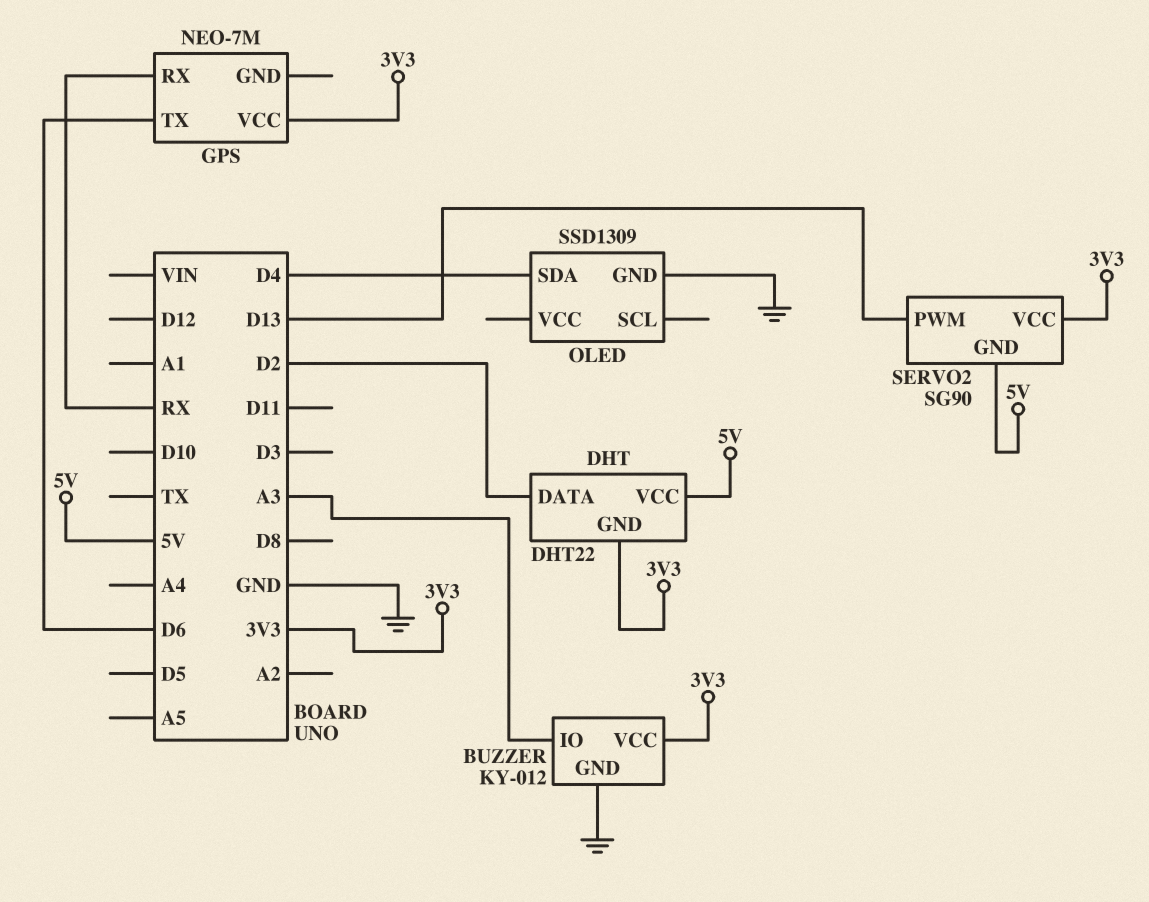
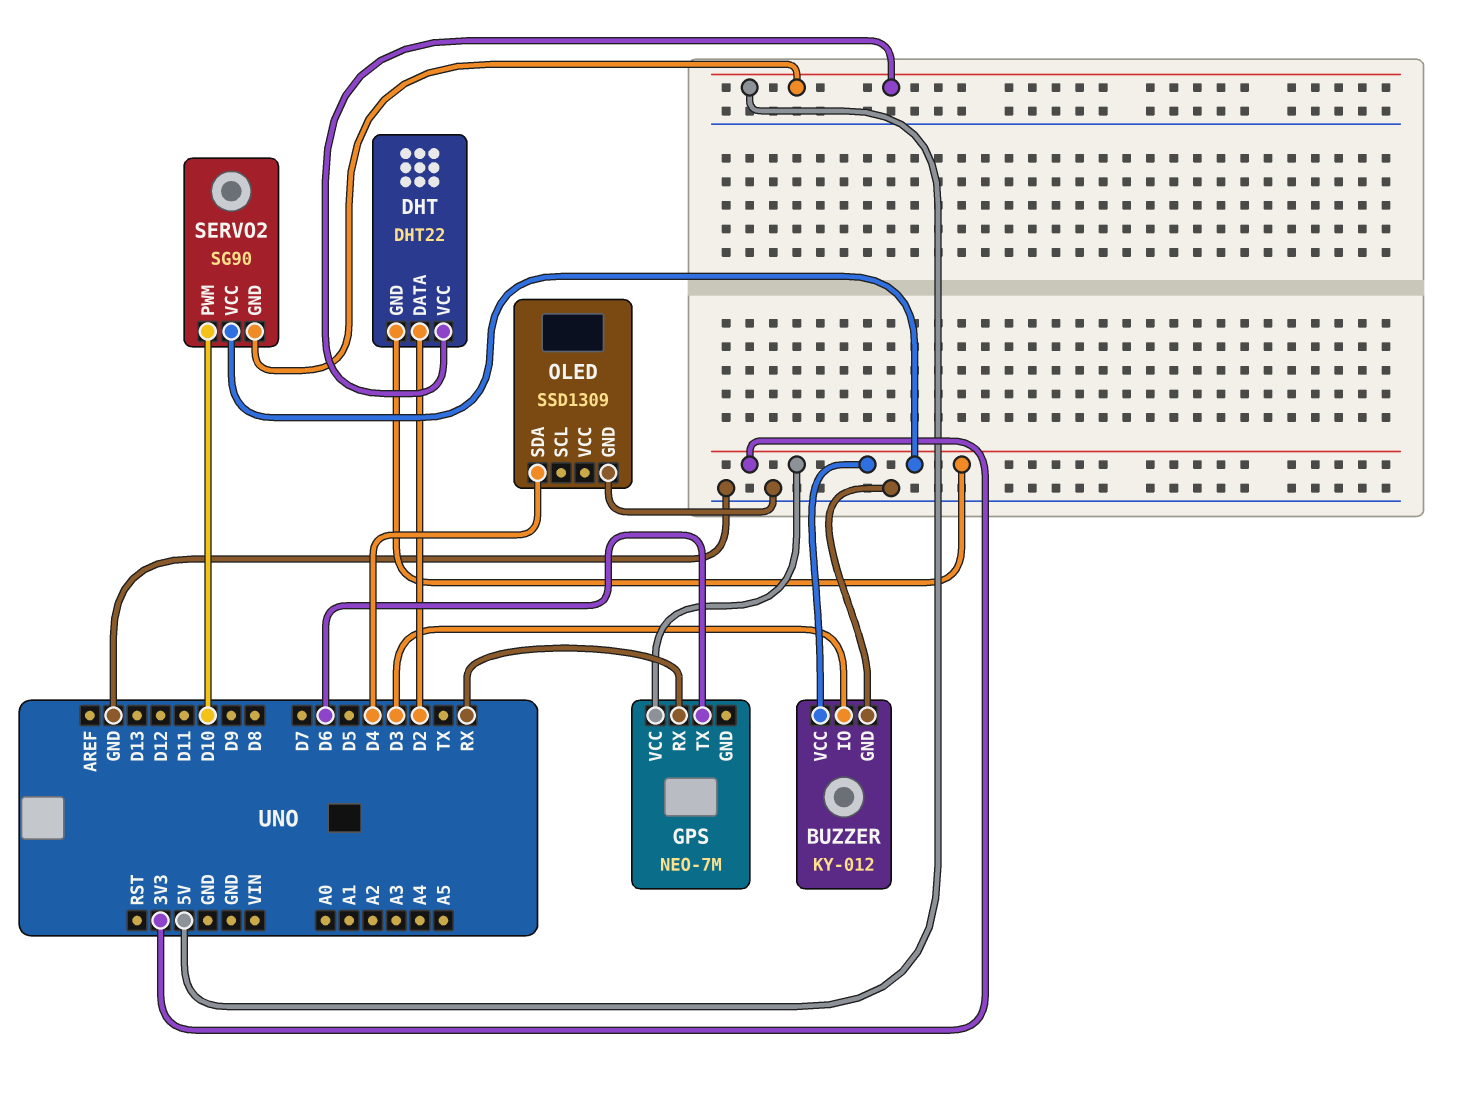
BUZZER pin IO: A3 -> D3
SERVO2 pin PWM: D13 -> D10

